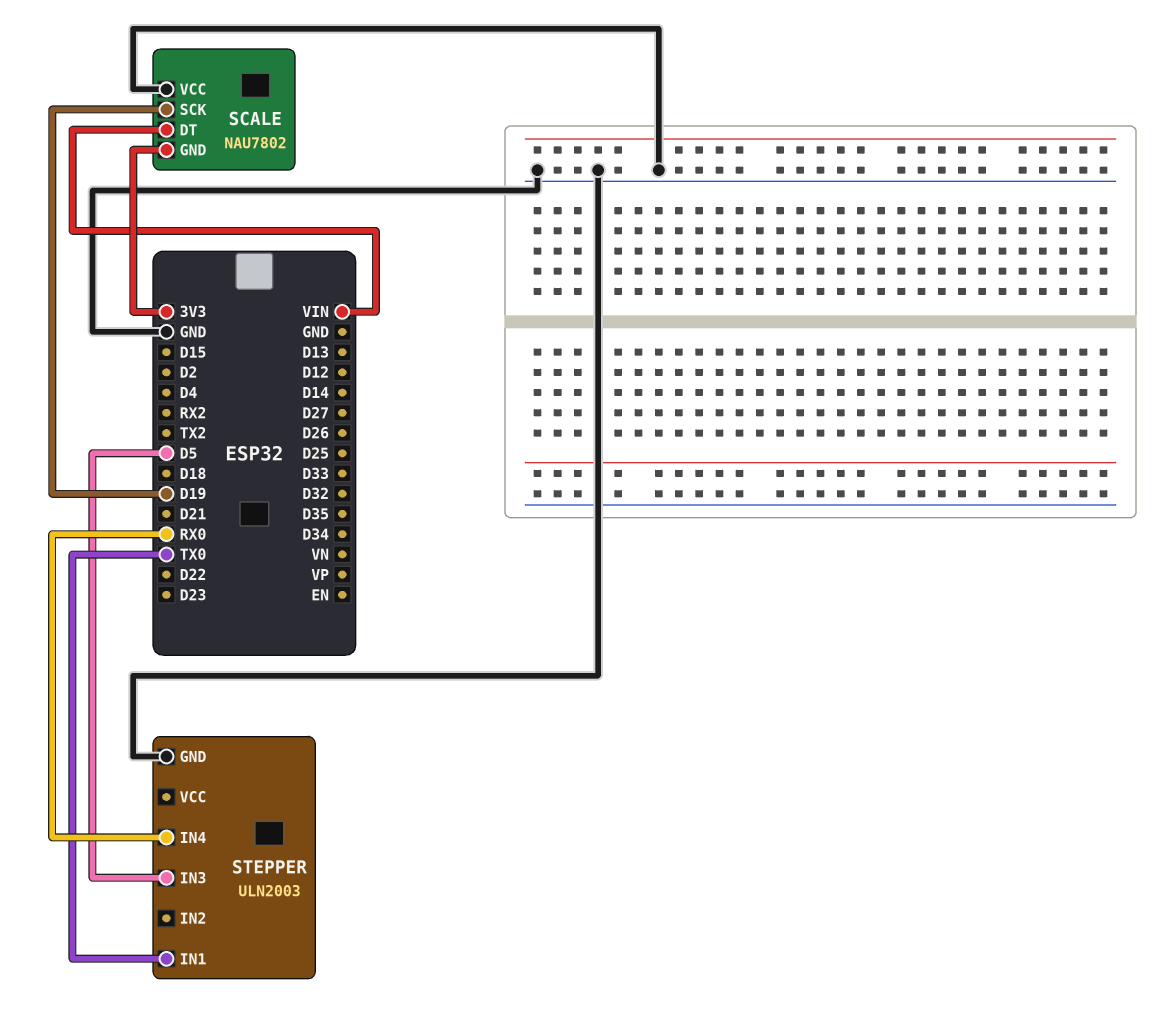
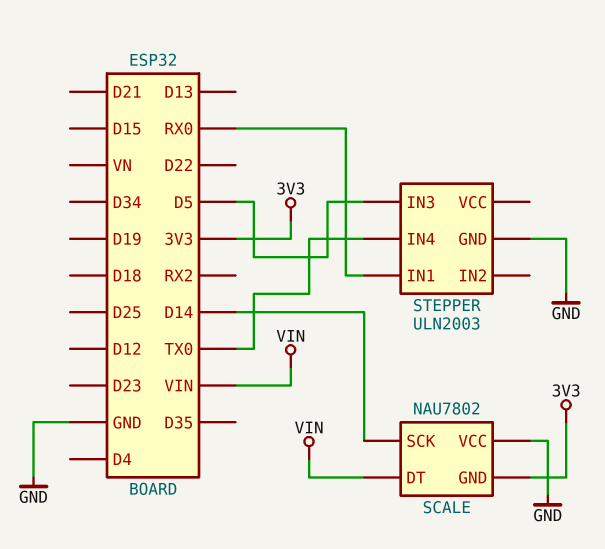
SCALE pin SCK: D19 -> D14
STEPPER pin IN1: TX0 -> RX0
STEPPER pin IN4: RX0 -> TX0

